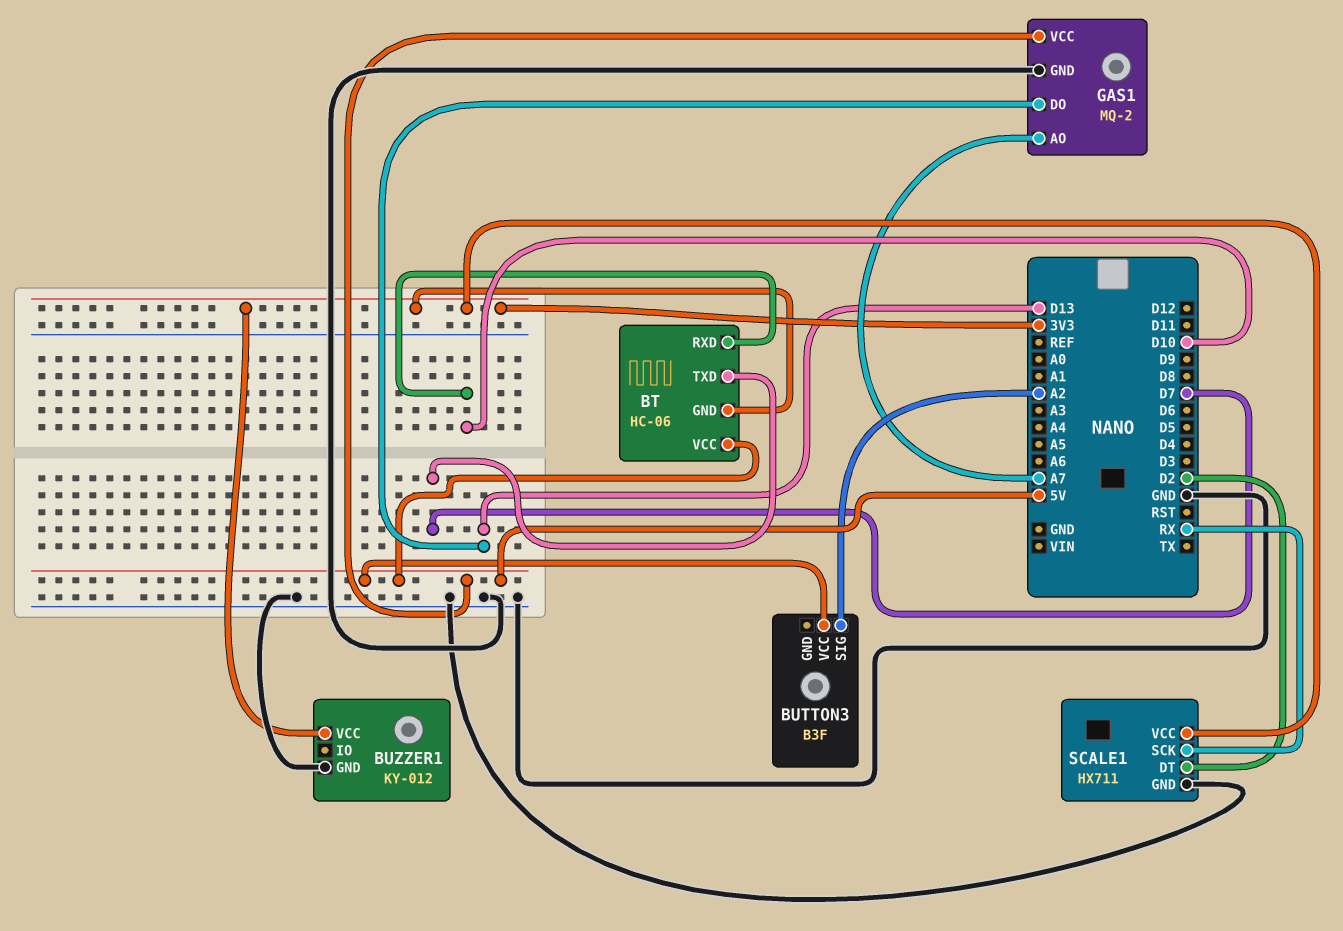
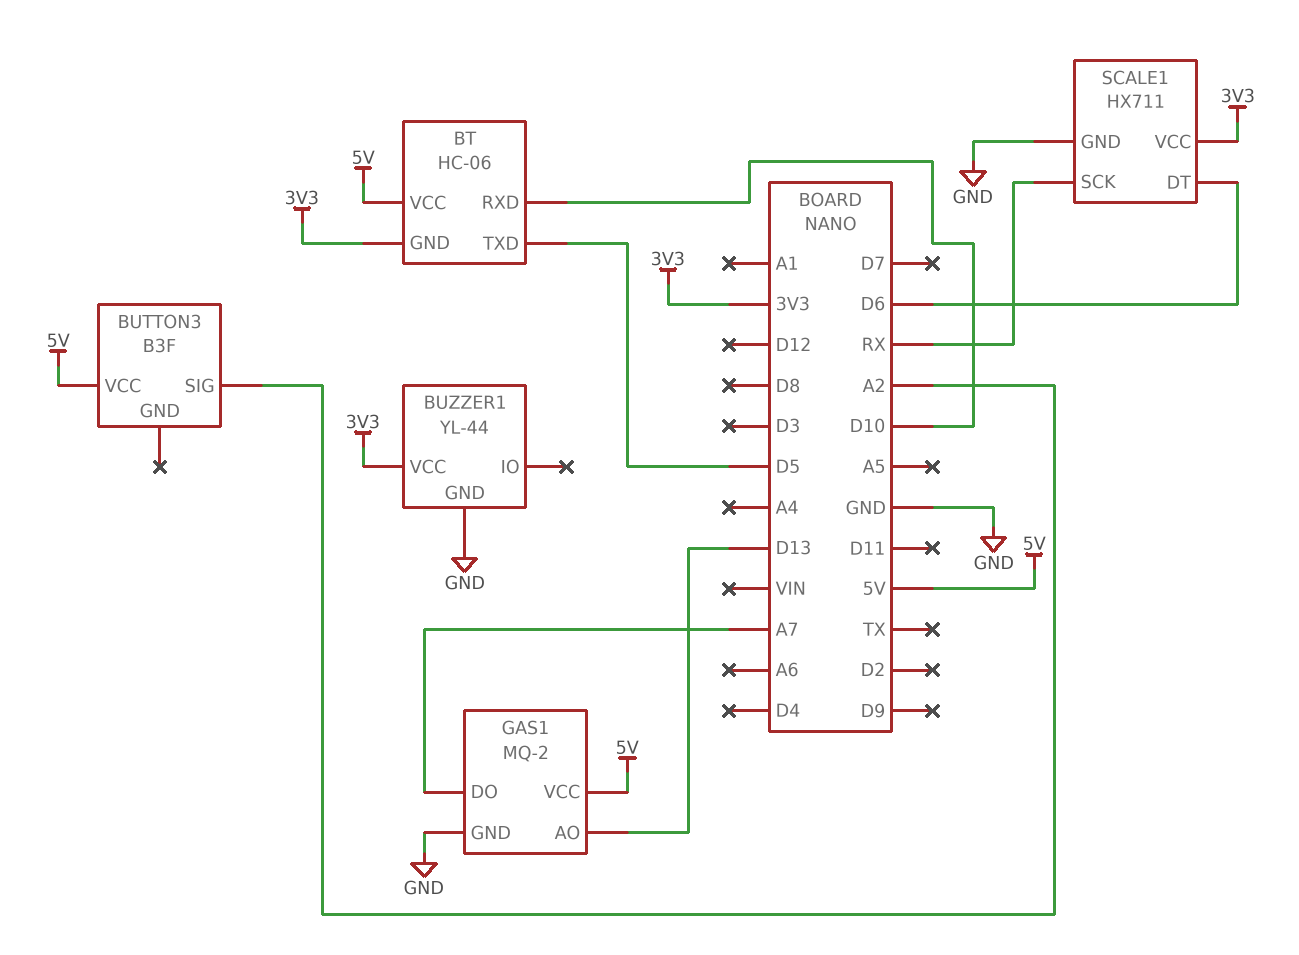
BT pin TXD: D7 -> D5
BUZZER1: KY-012 -> YL-44
GAS1 pin AO: A7 -> D13
GAS1 pin DO: D13 -> A7
SCALE1 pin DT: D2 -> D6

